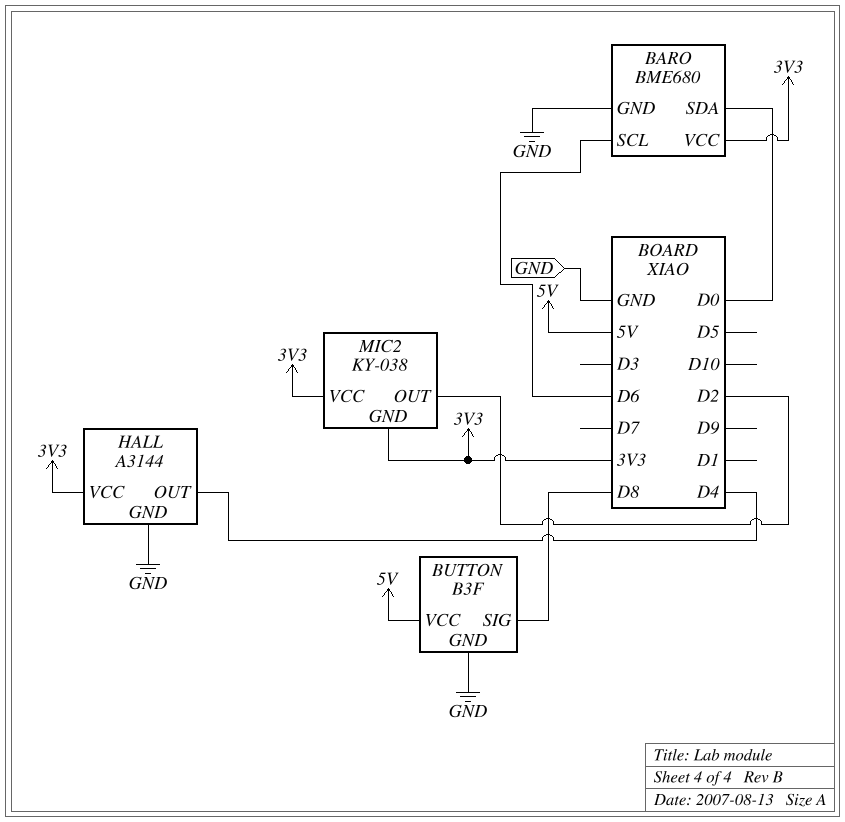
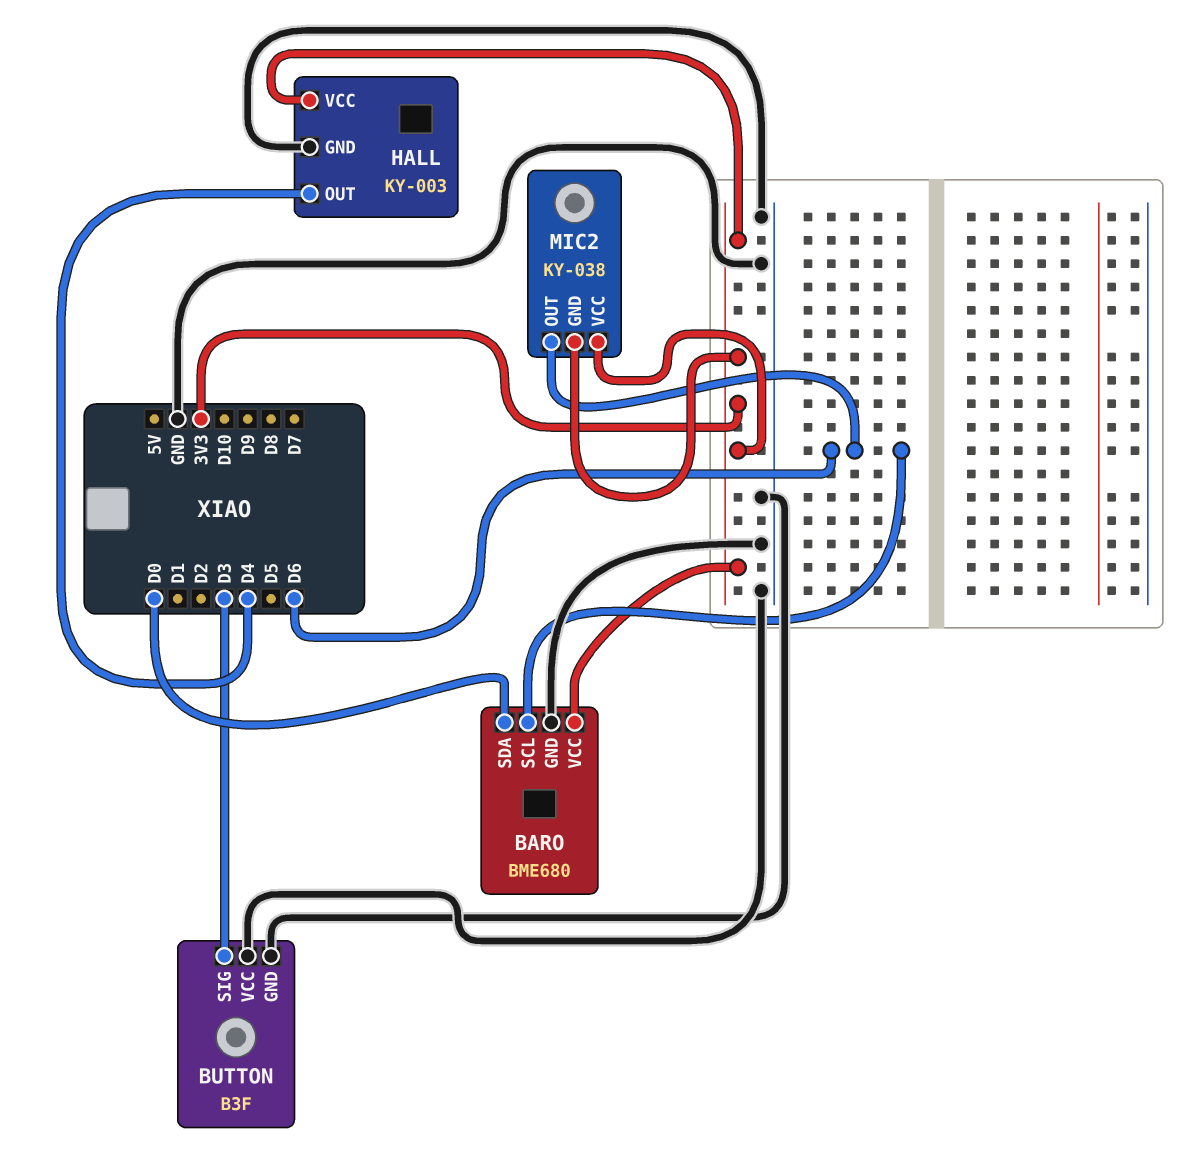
BUTTON pin SIG: D8 -> D3
BUTTON pin VCC: 5V -> GND
HALL: A3144 -> KY-003
MIC2 pin OUT: D2 -> D6

